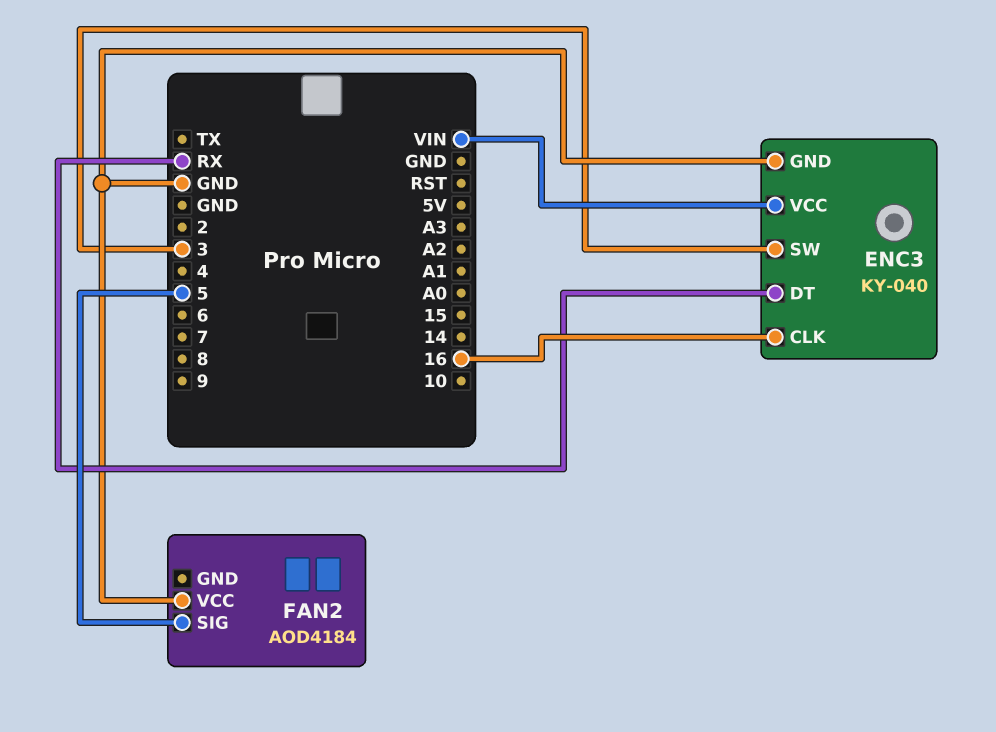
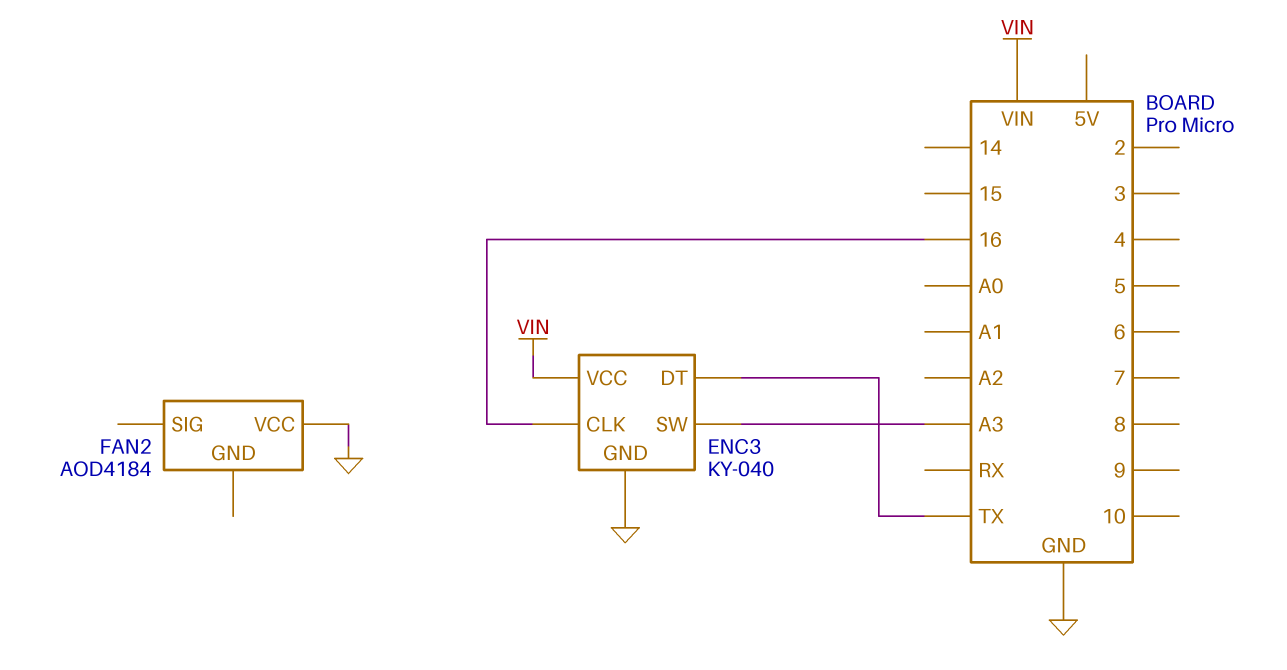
ENC3 pin DT: RX -> TX
ENC3 pin SW: 3 -> A3
FAN2 pin SIG: 5 -> none

